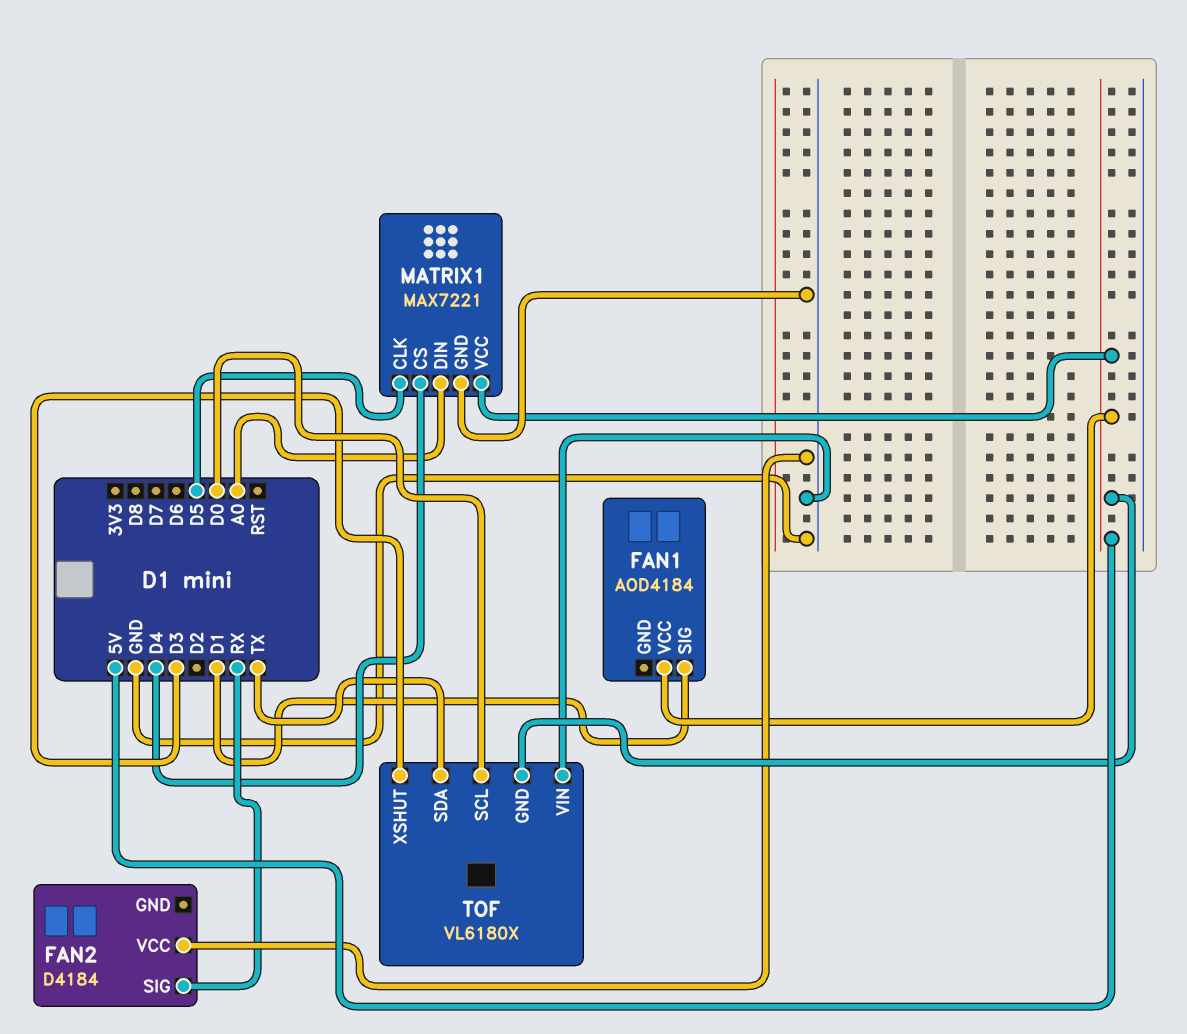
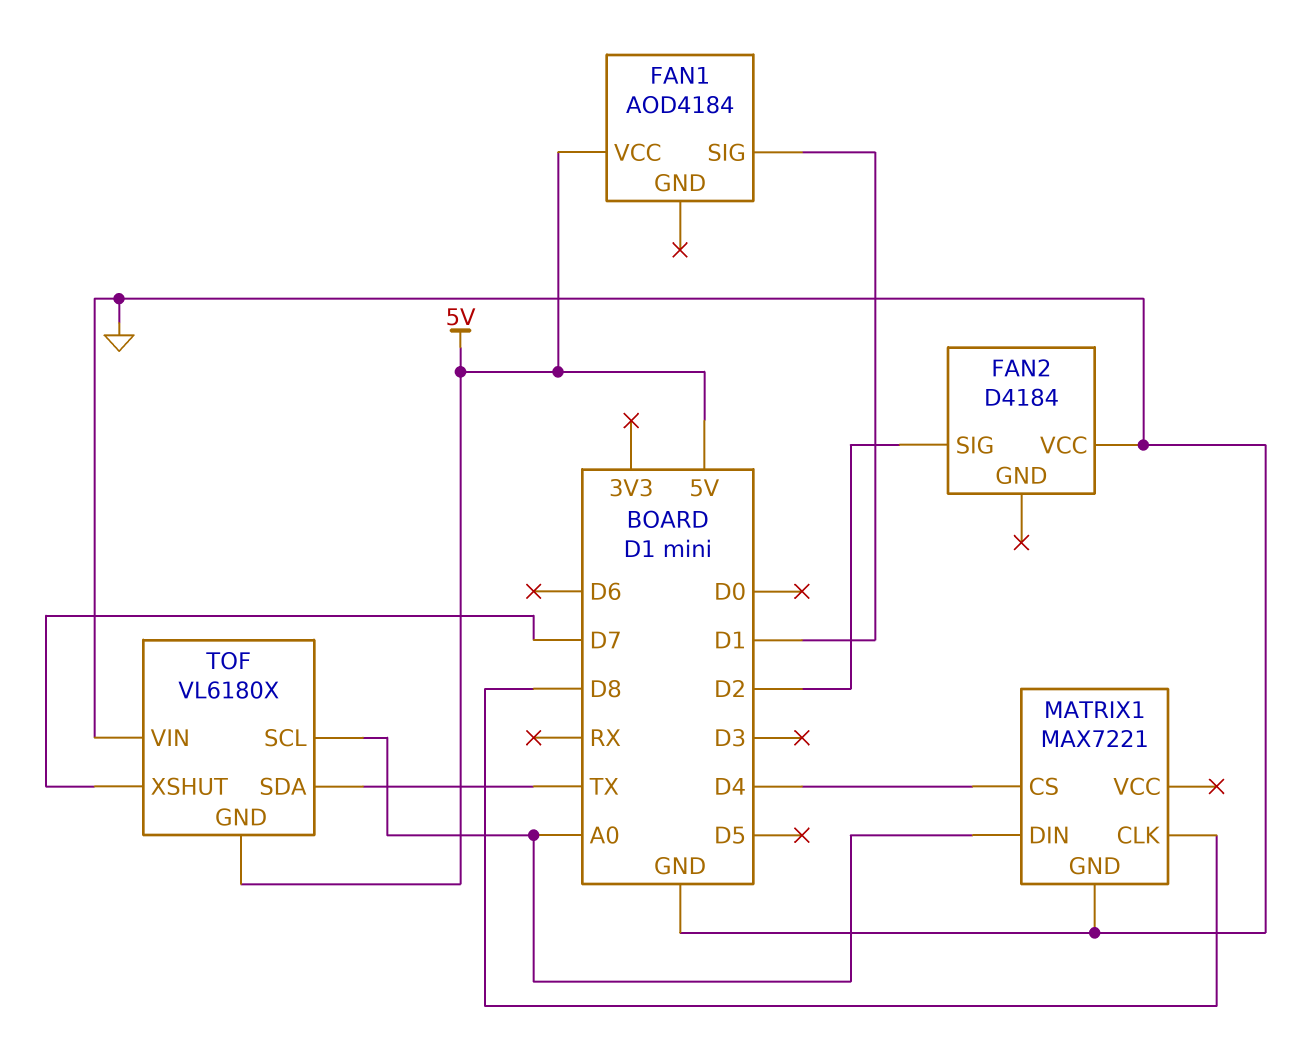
FAN2 pin SIG: RX -> D2
MATRIX1 pin CLK: D5 -> D8
MATRIX1 pin VCC: 5V -> none
TOF pin SCL: D0 -> A0
TOF pin XSHUT: D3 -> D7

